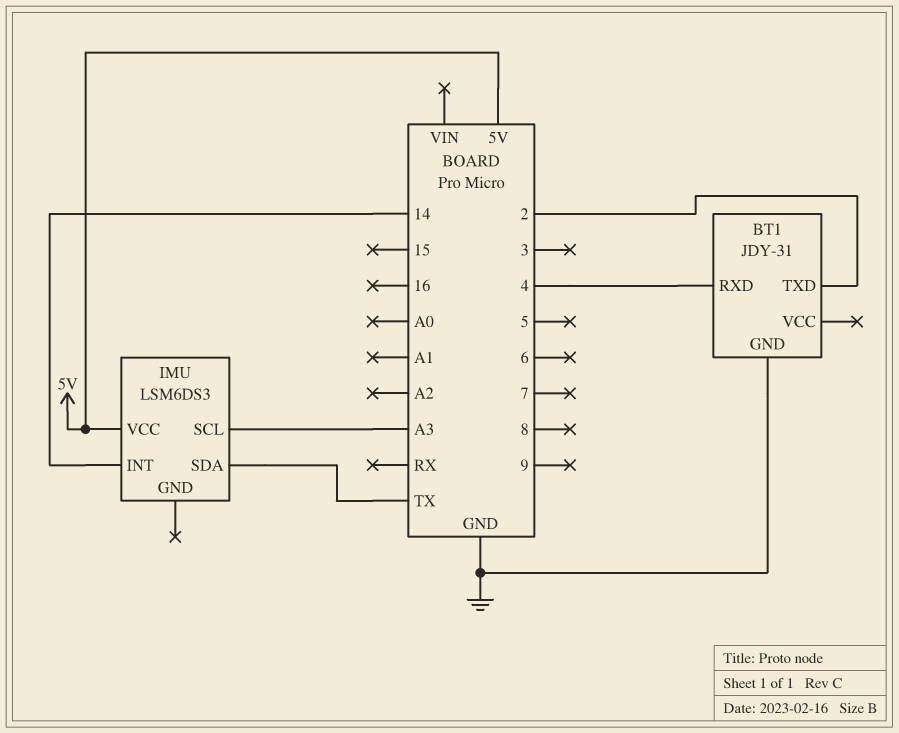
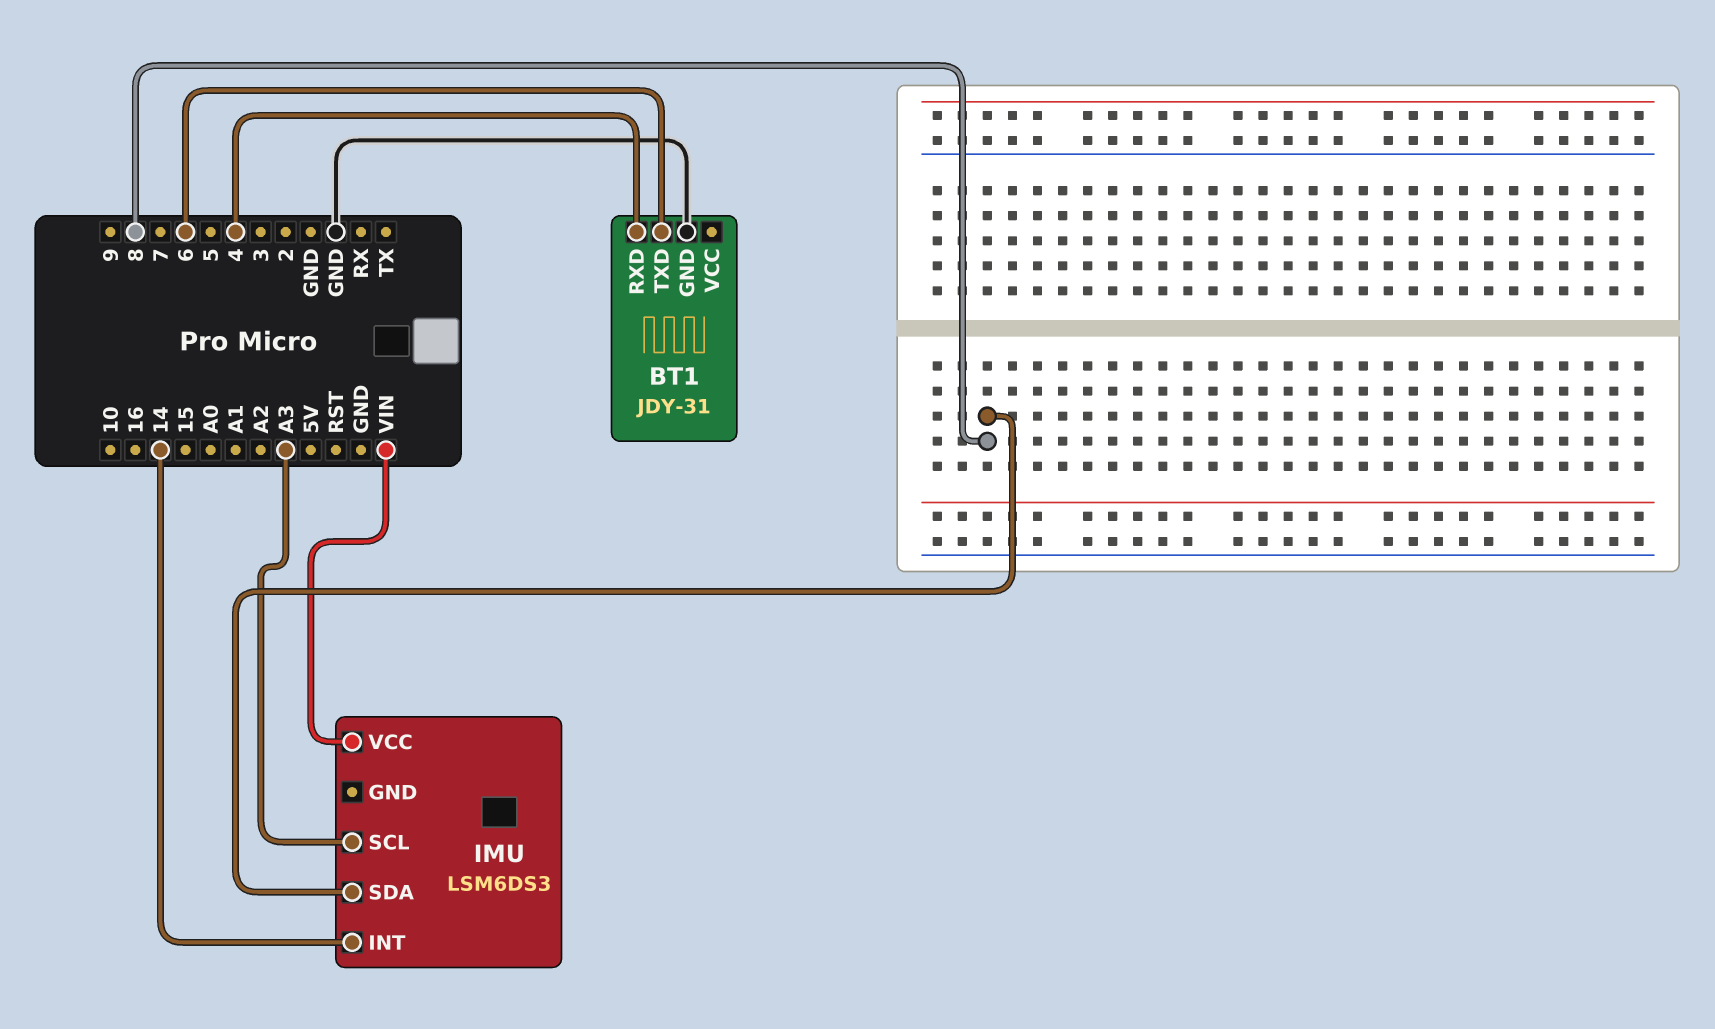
BT1 pin TXD: 2 -> 6
IMU pin SDA: TX -> 8
IMU pin VCC: 5V -> VIN

